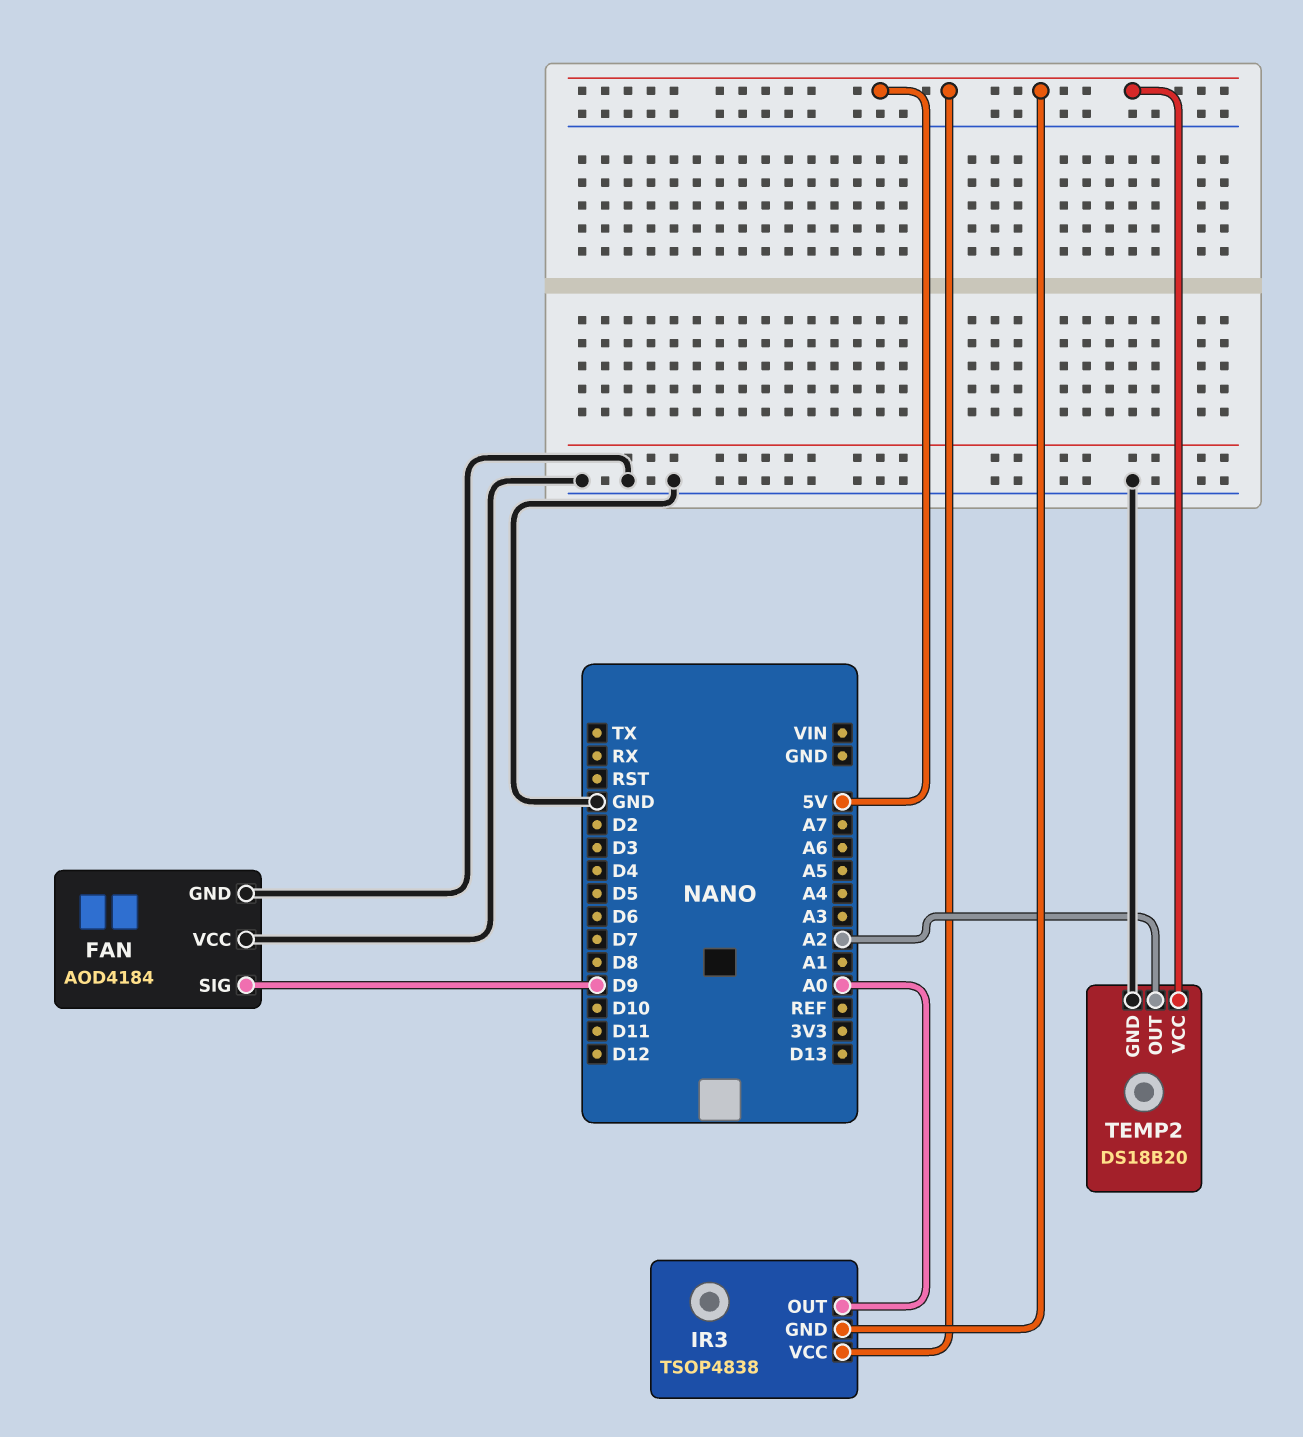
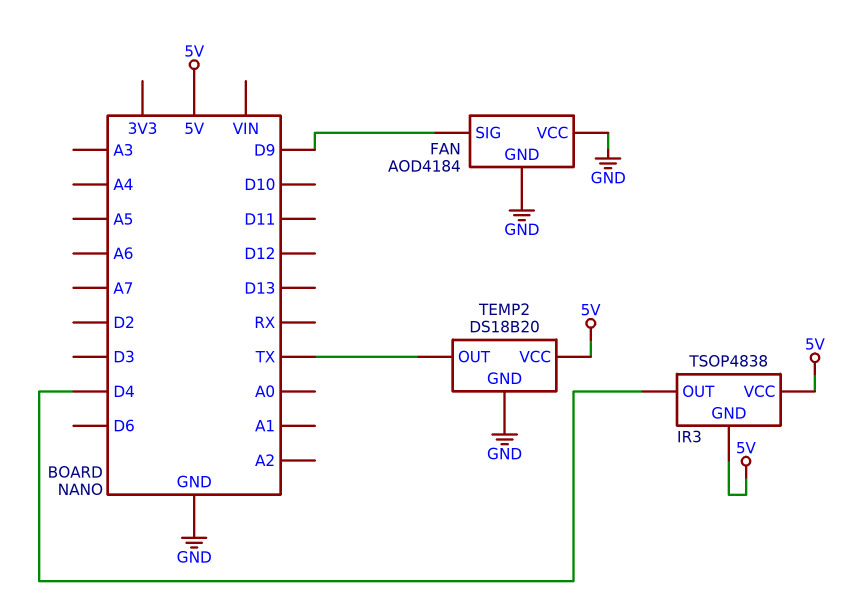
IR3 pin OUT: A0 -> D4
TEMP2 pin OUT: A2 -> TX

